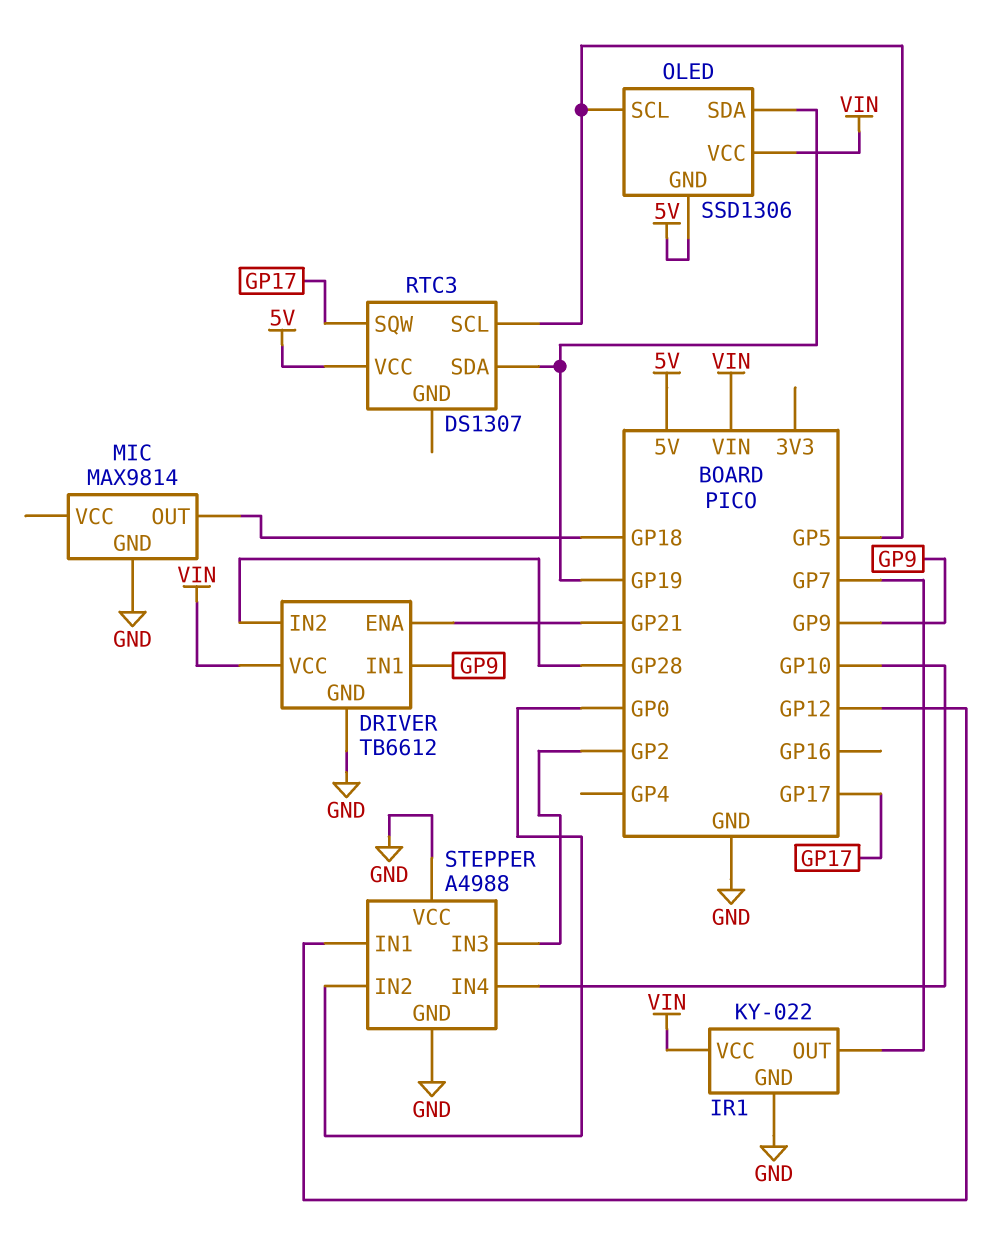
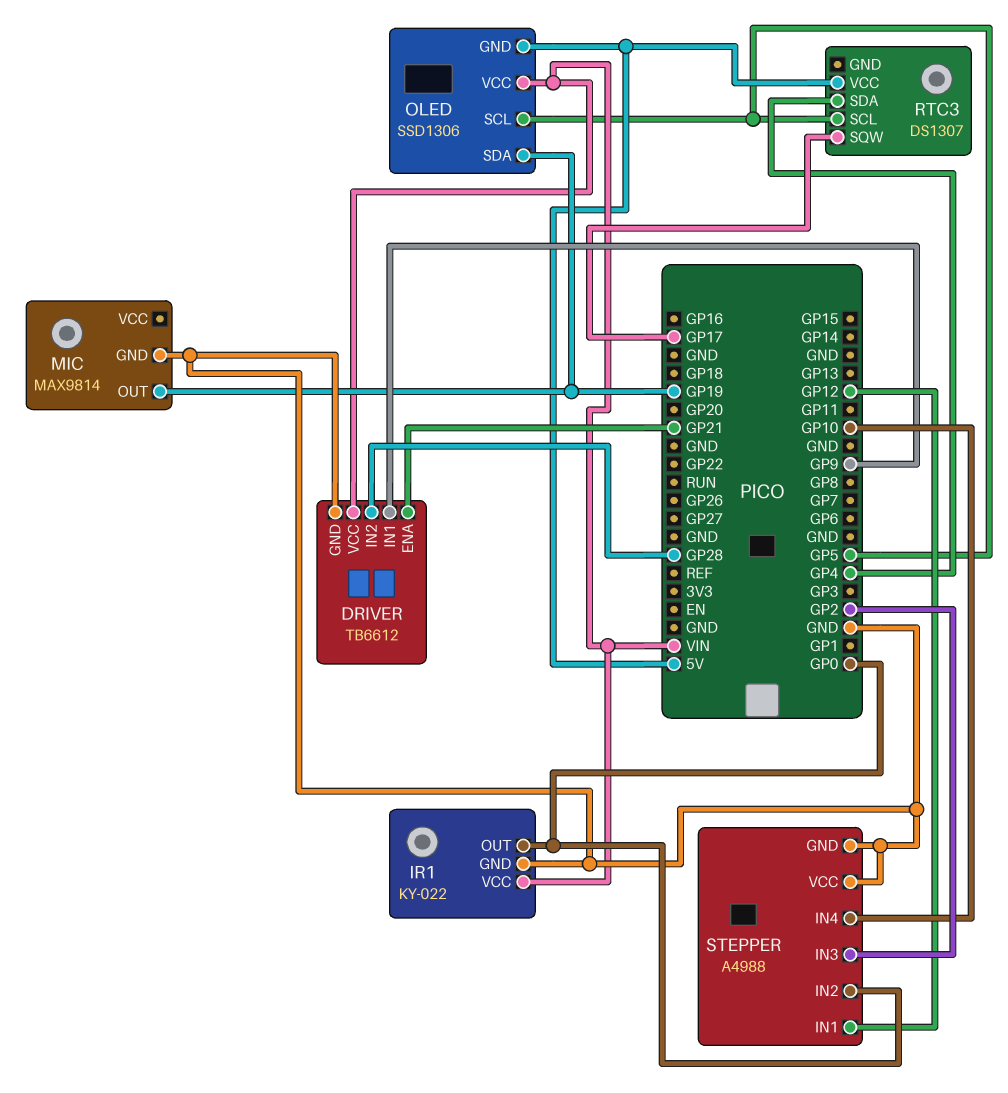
IR1 pin OUT: GP7 -> GP0
MIC pin OUT: GP18 -> GP19
RTC3 pin SDA: GP19 -> GP4

